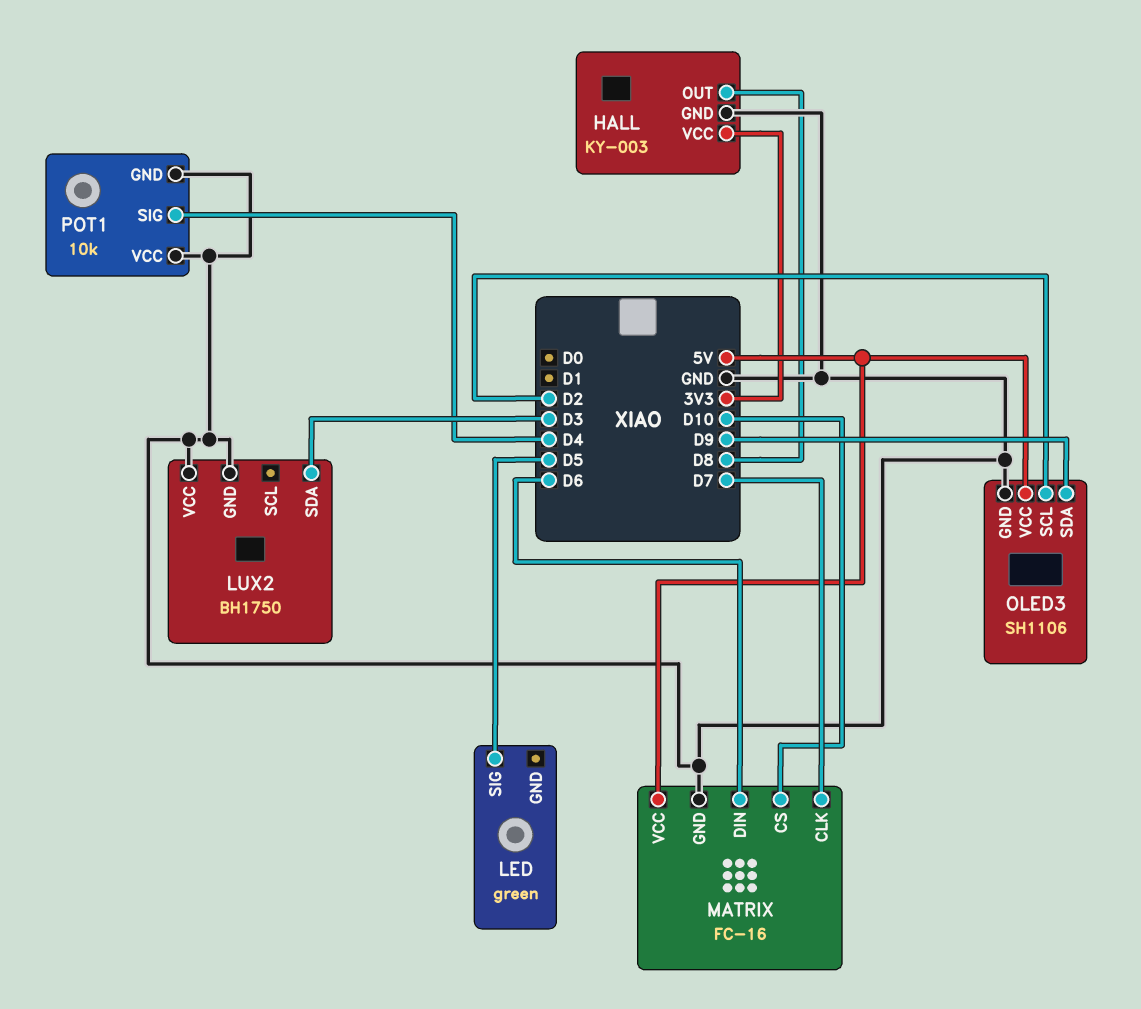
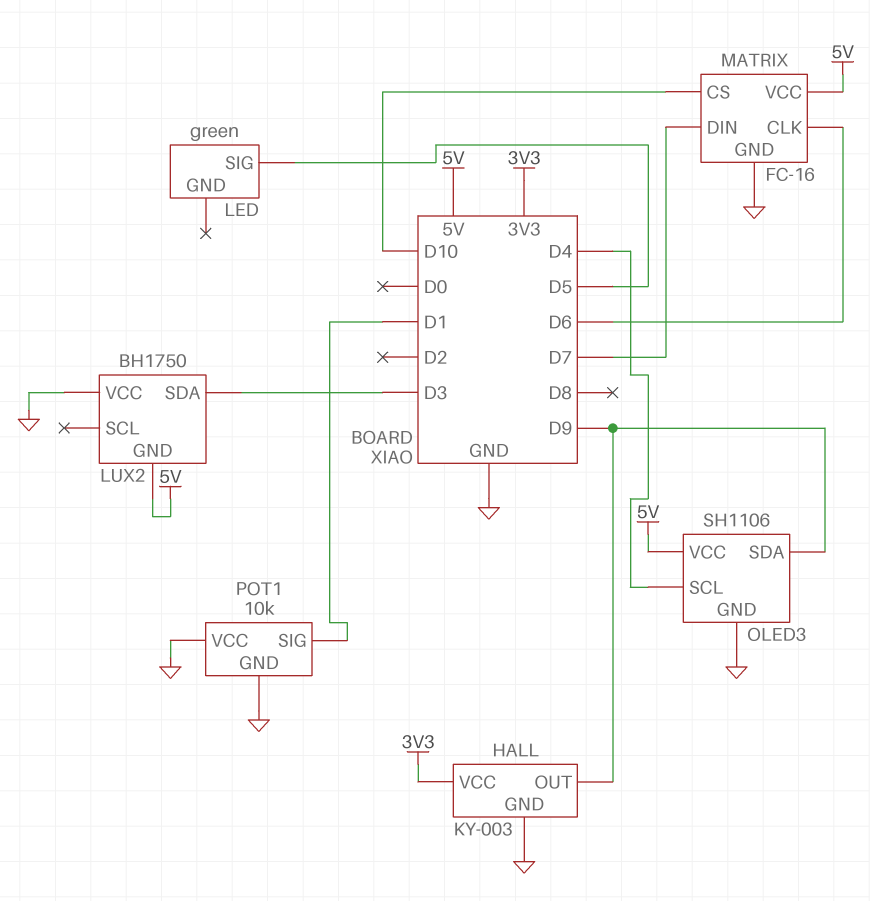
HALL pin OUT: D8 -> D9
LUX2 pin GND: GND -> 5V
MATRIX pin CLK: D7 -> D6
MATRIX pin DIN: D6 -> D7
OLED3 pin SCL: D2 -> D4
POT1 pin SIG: D4 -> D1

